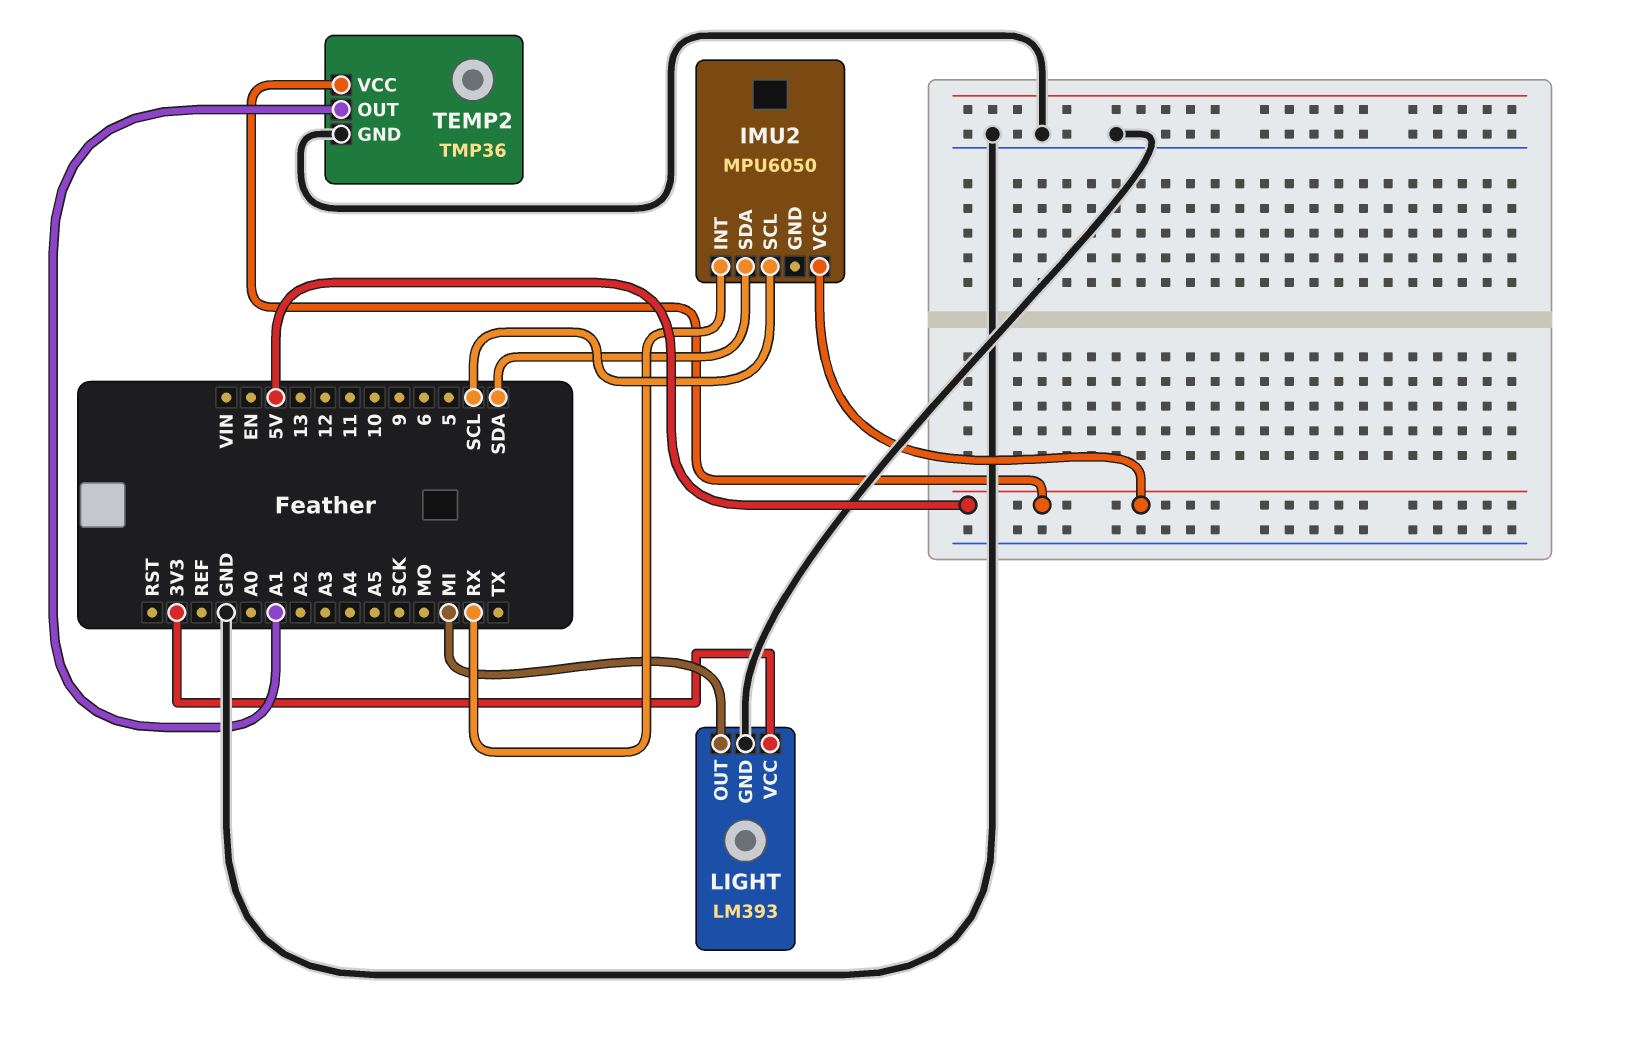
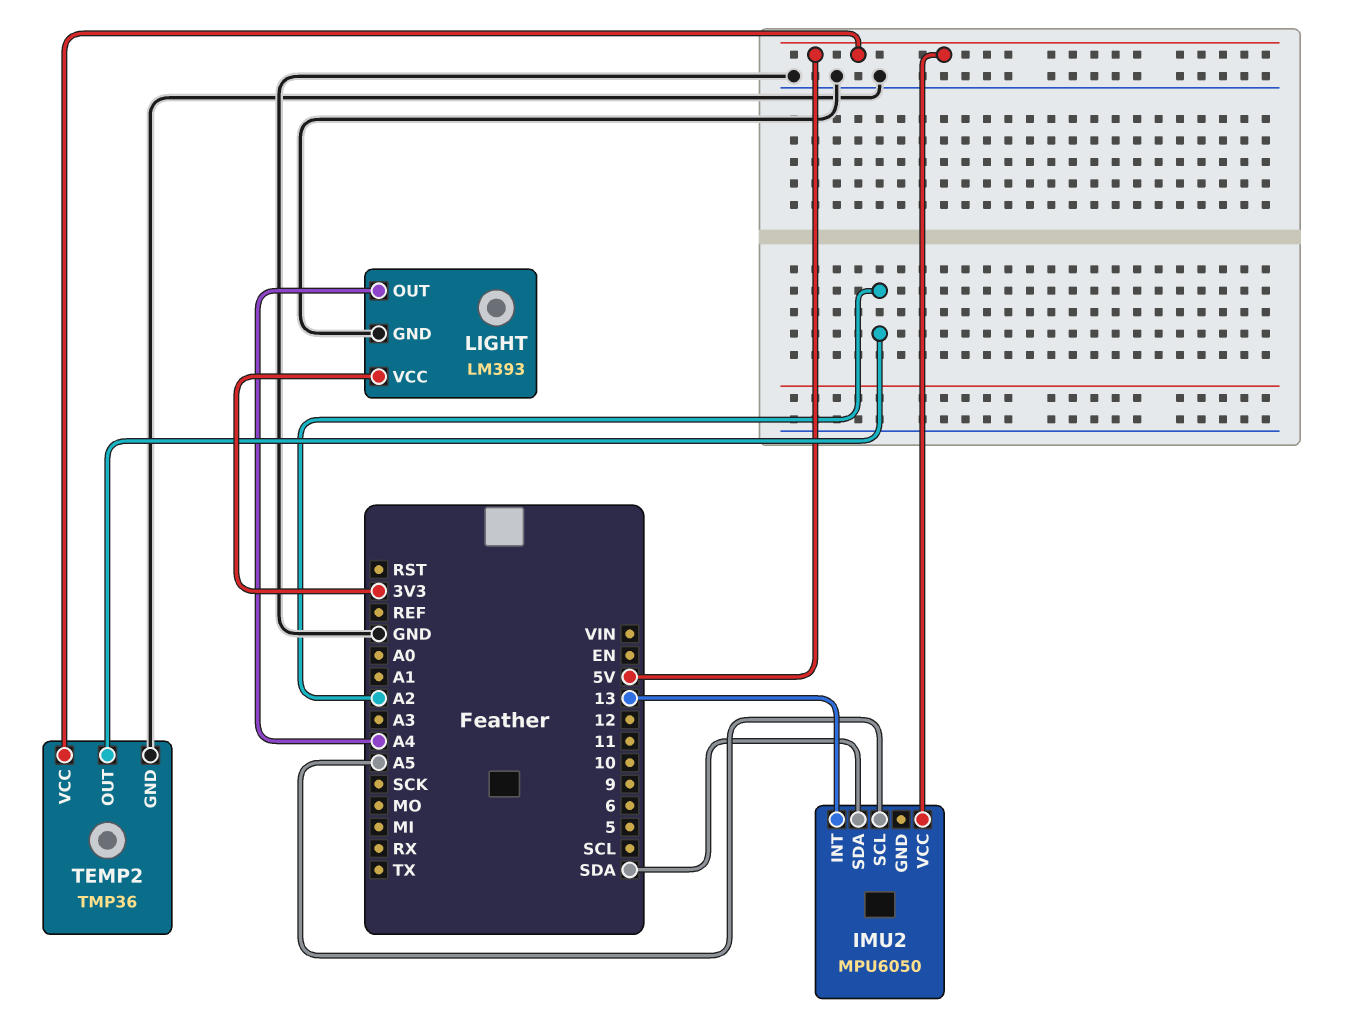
IMU2 pin INT: RX -> 13
IMU2 pin SCL: SCL -> A5
LIGHT pin OUT: MI -> A4
TEMP2 pin OUT: A1 -> A2

